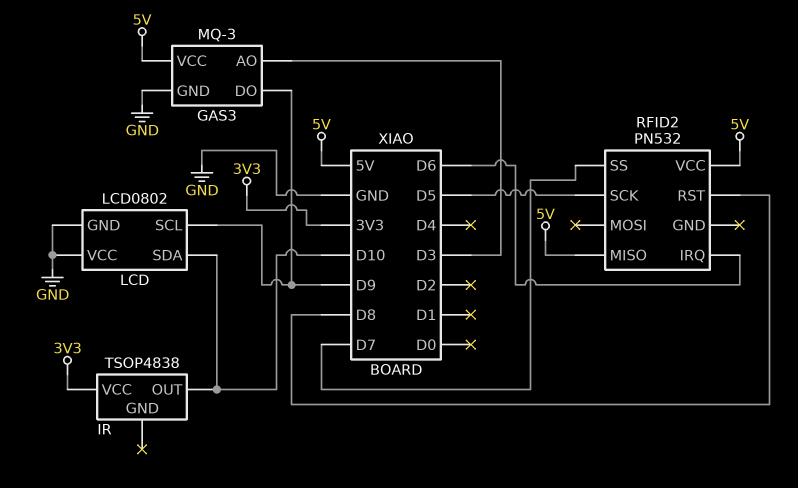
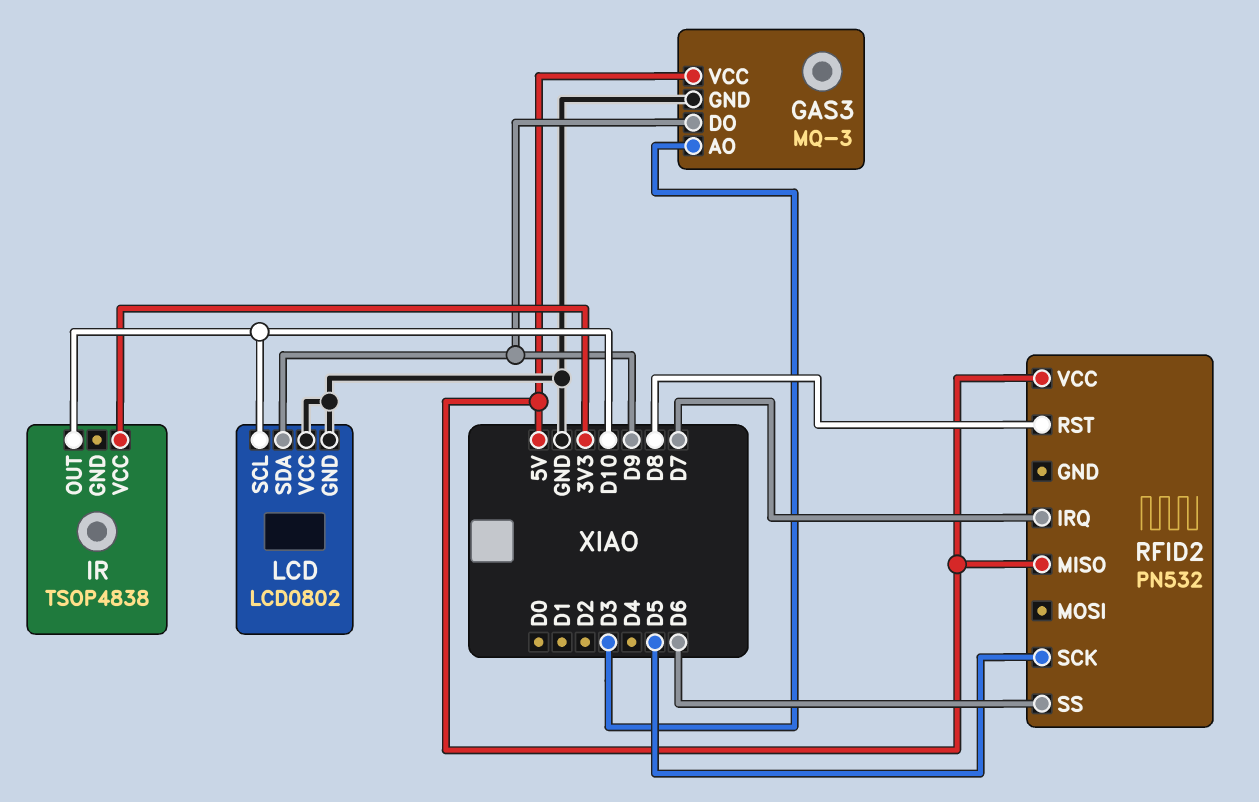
LCD pin SCL: D9 -> D10
LCD pin SDA: D10 -> D9
RFID2 pin IRQ: D6 -> D7
RFID2 pin SS: D7 -> D6

